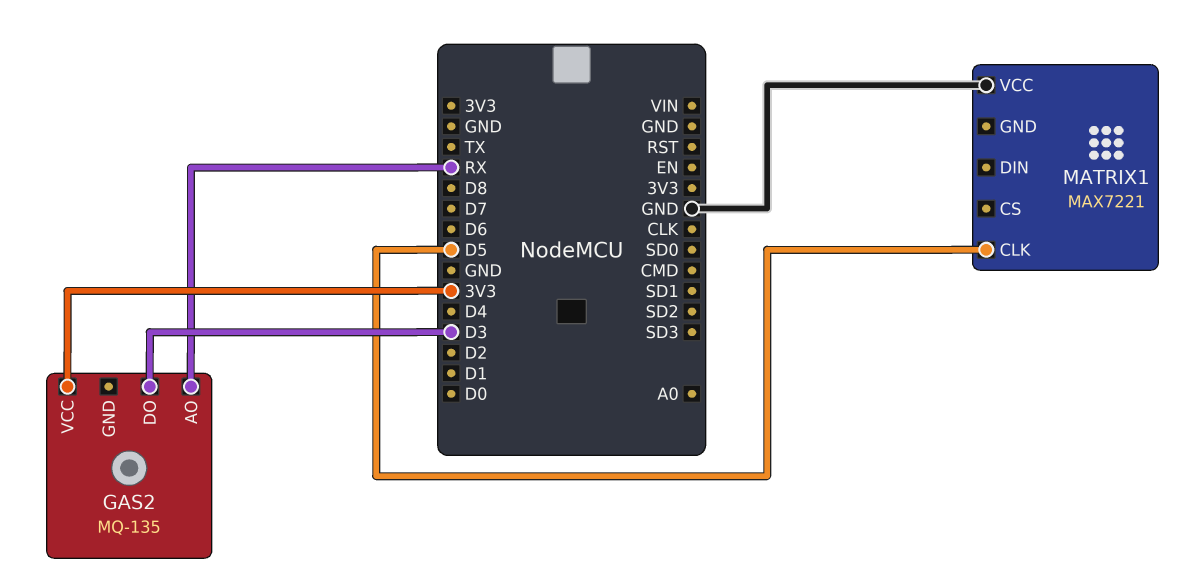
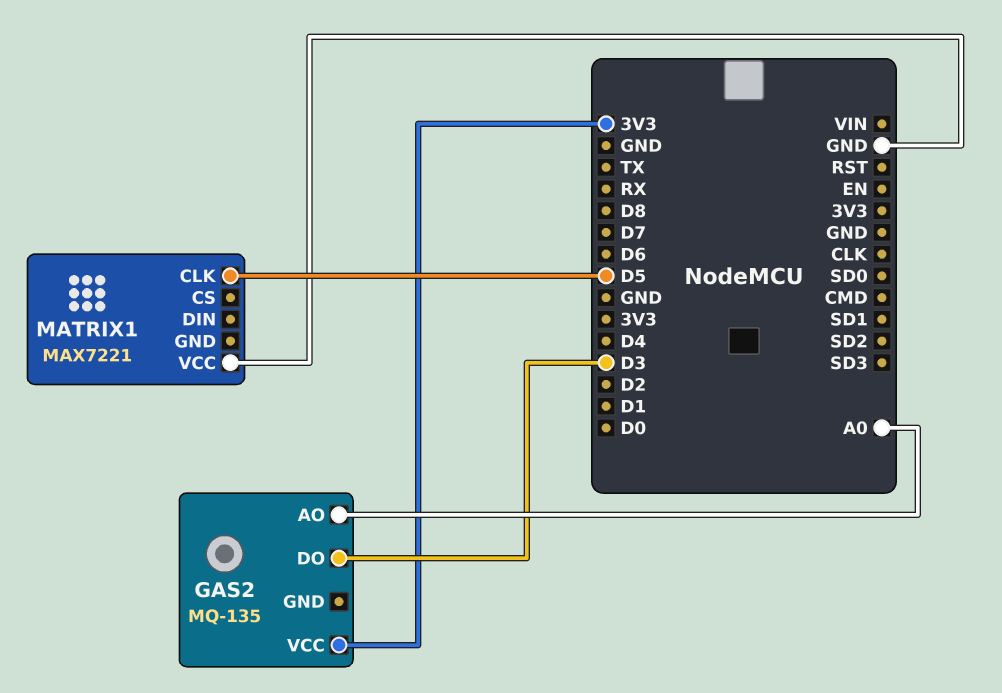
GAS2 pin AO: RX -> A0

